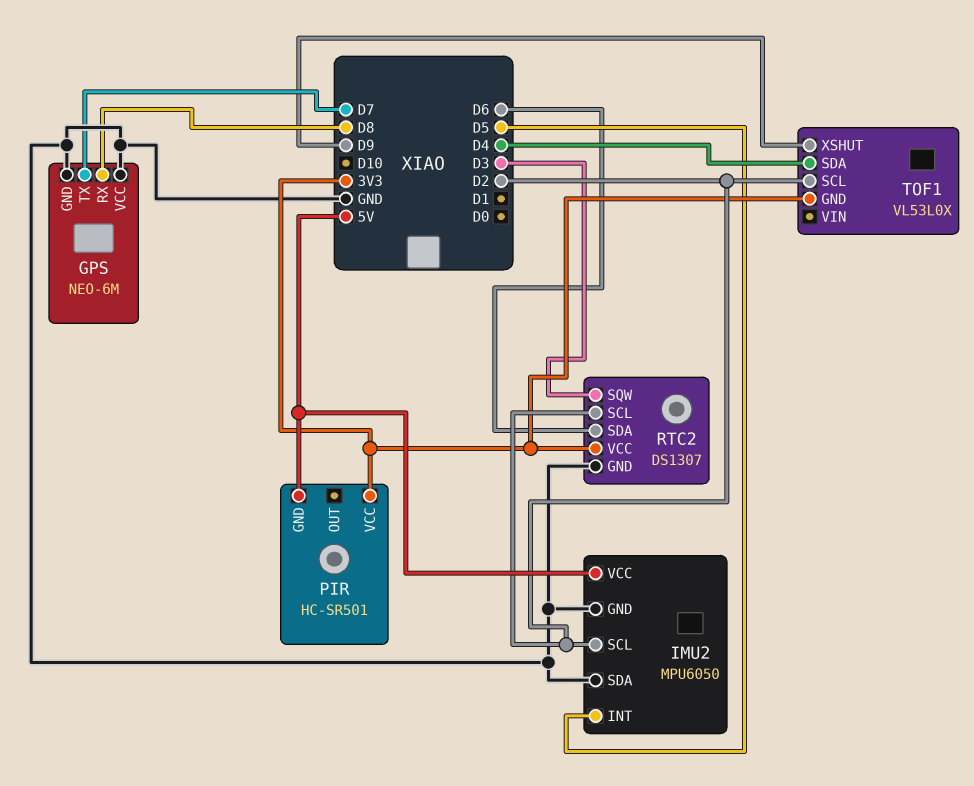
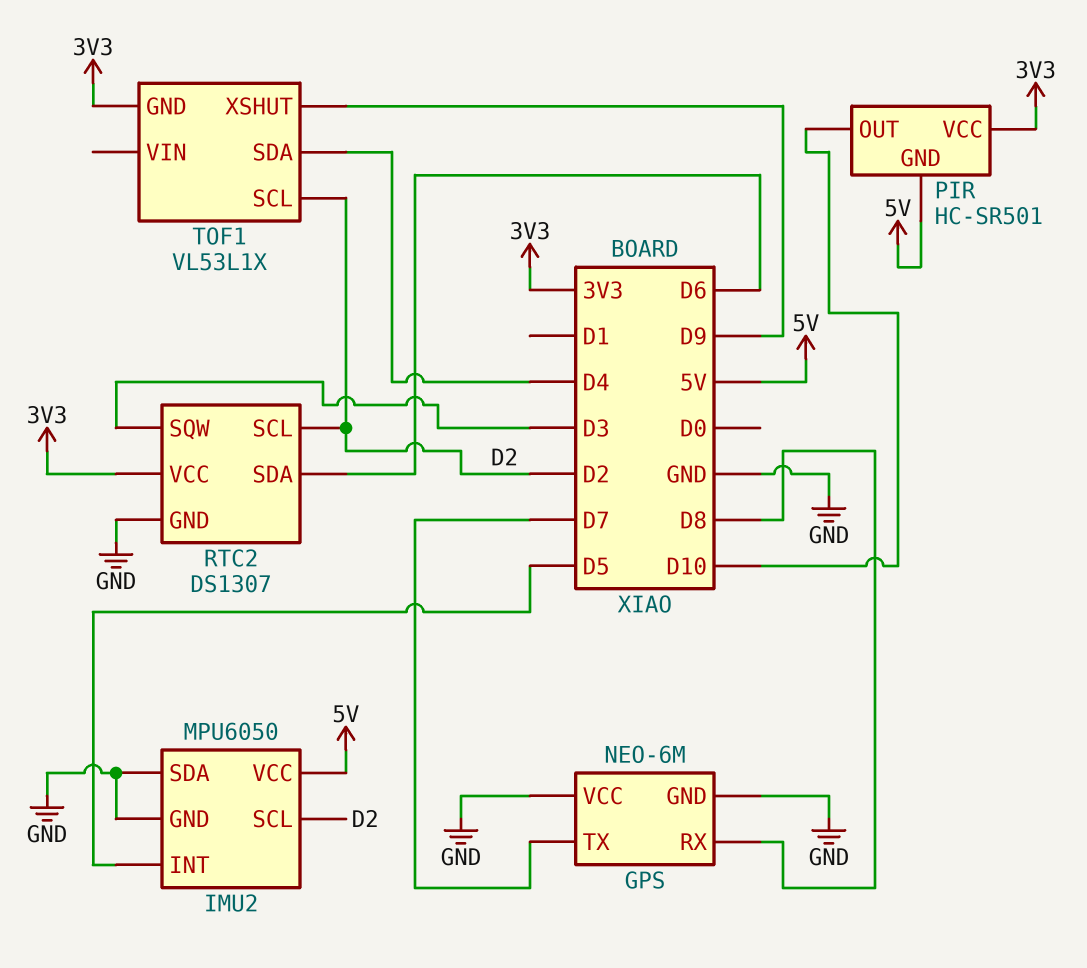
PIR pin OUT: none -> D10
TOF1: VL53L0X -> VL53L1X

